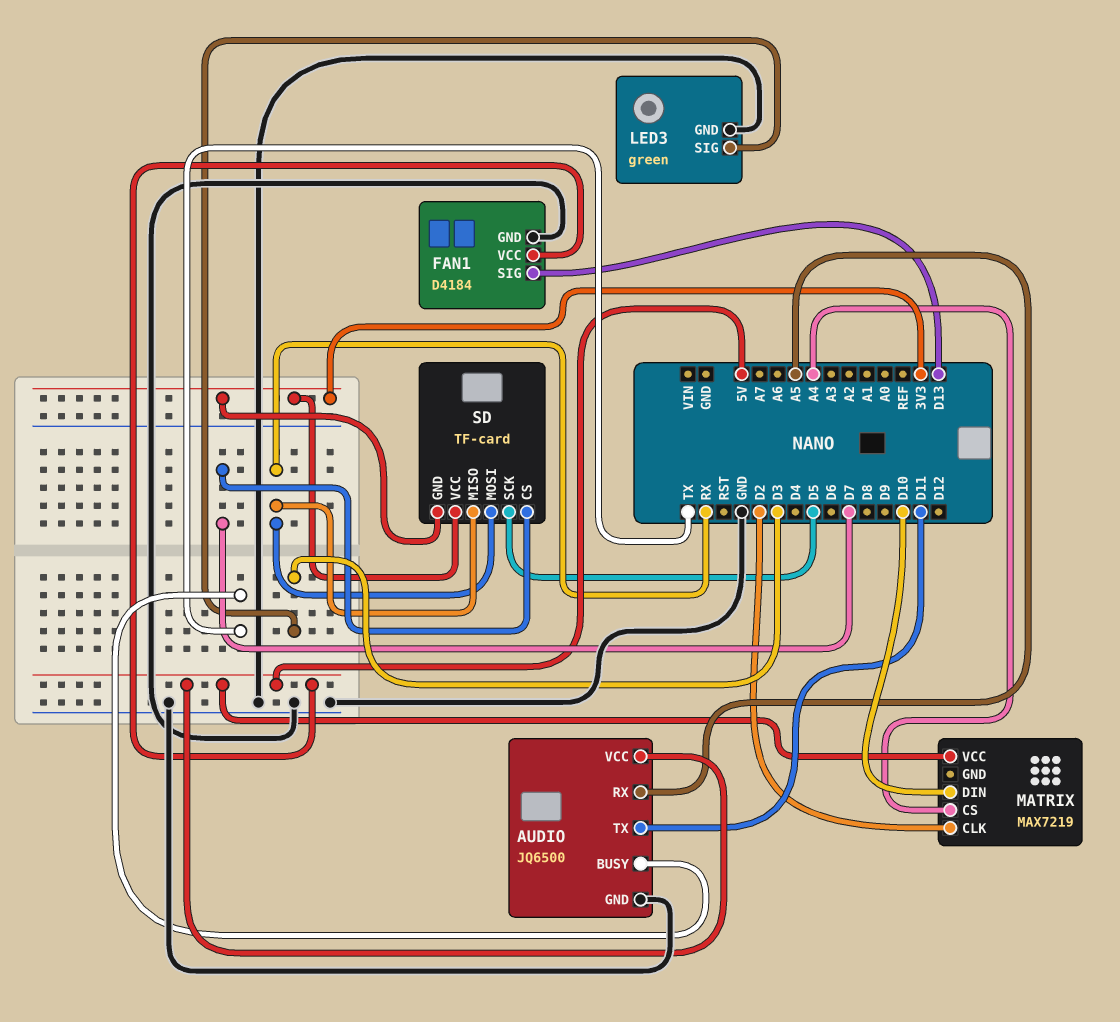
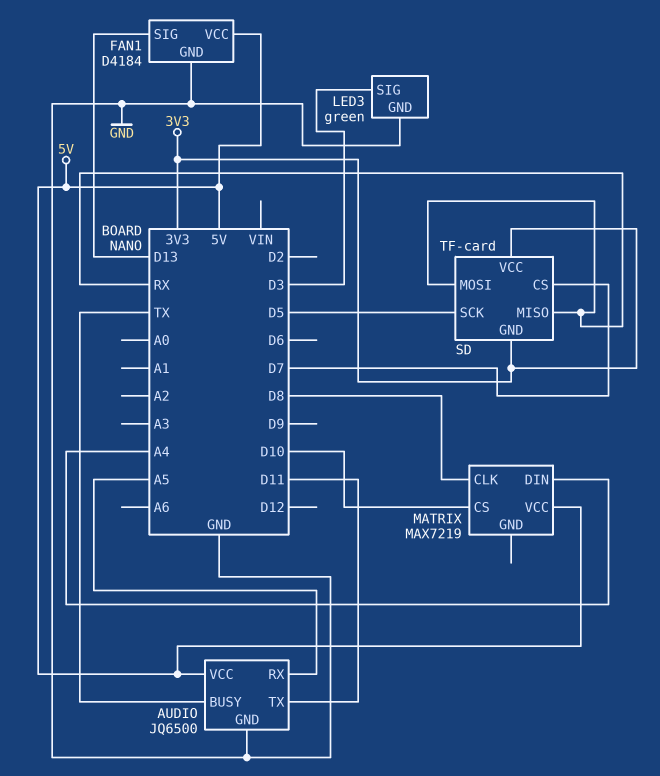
MATRIX pin CLK: D2 -> D8
MATRIX pin CS: A4 -> D10
MATRIX pin DIN: D10 -> A4

